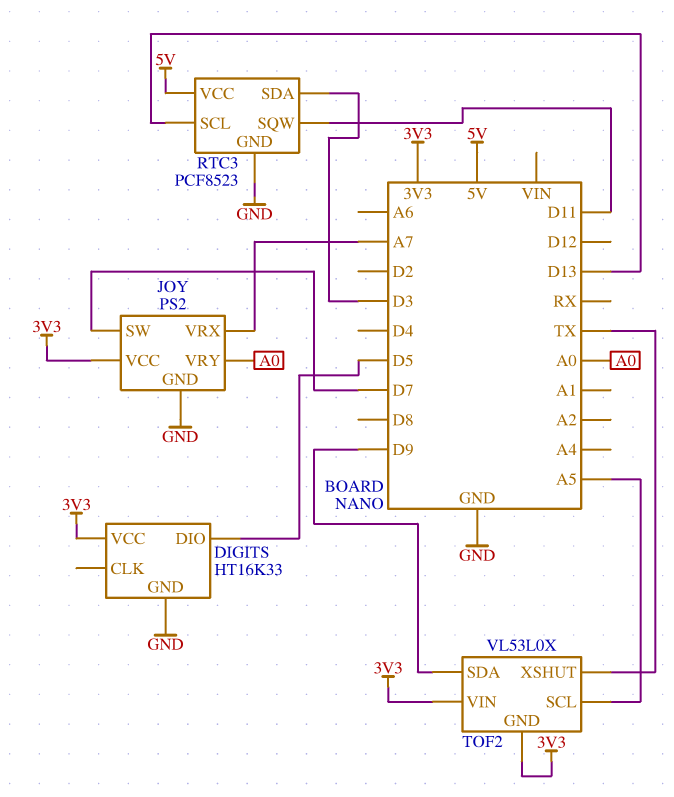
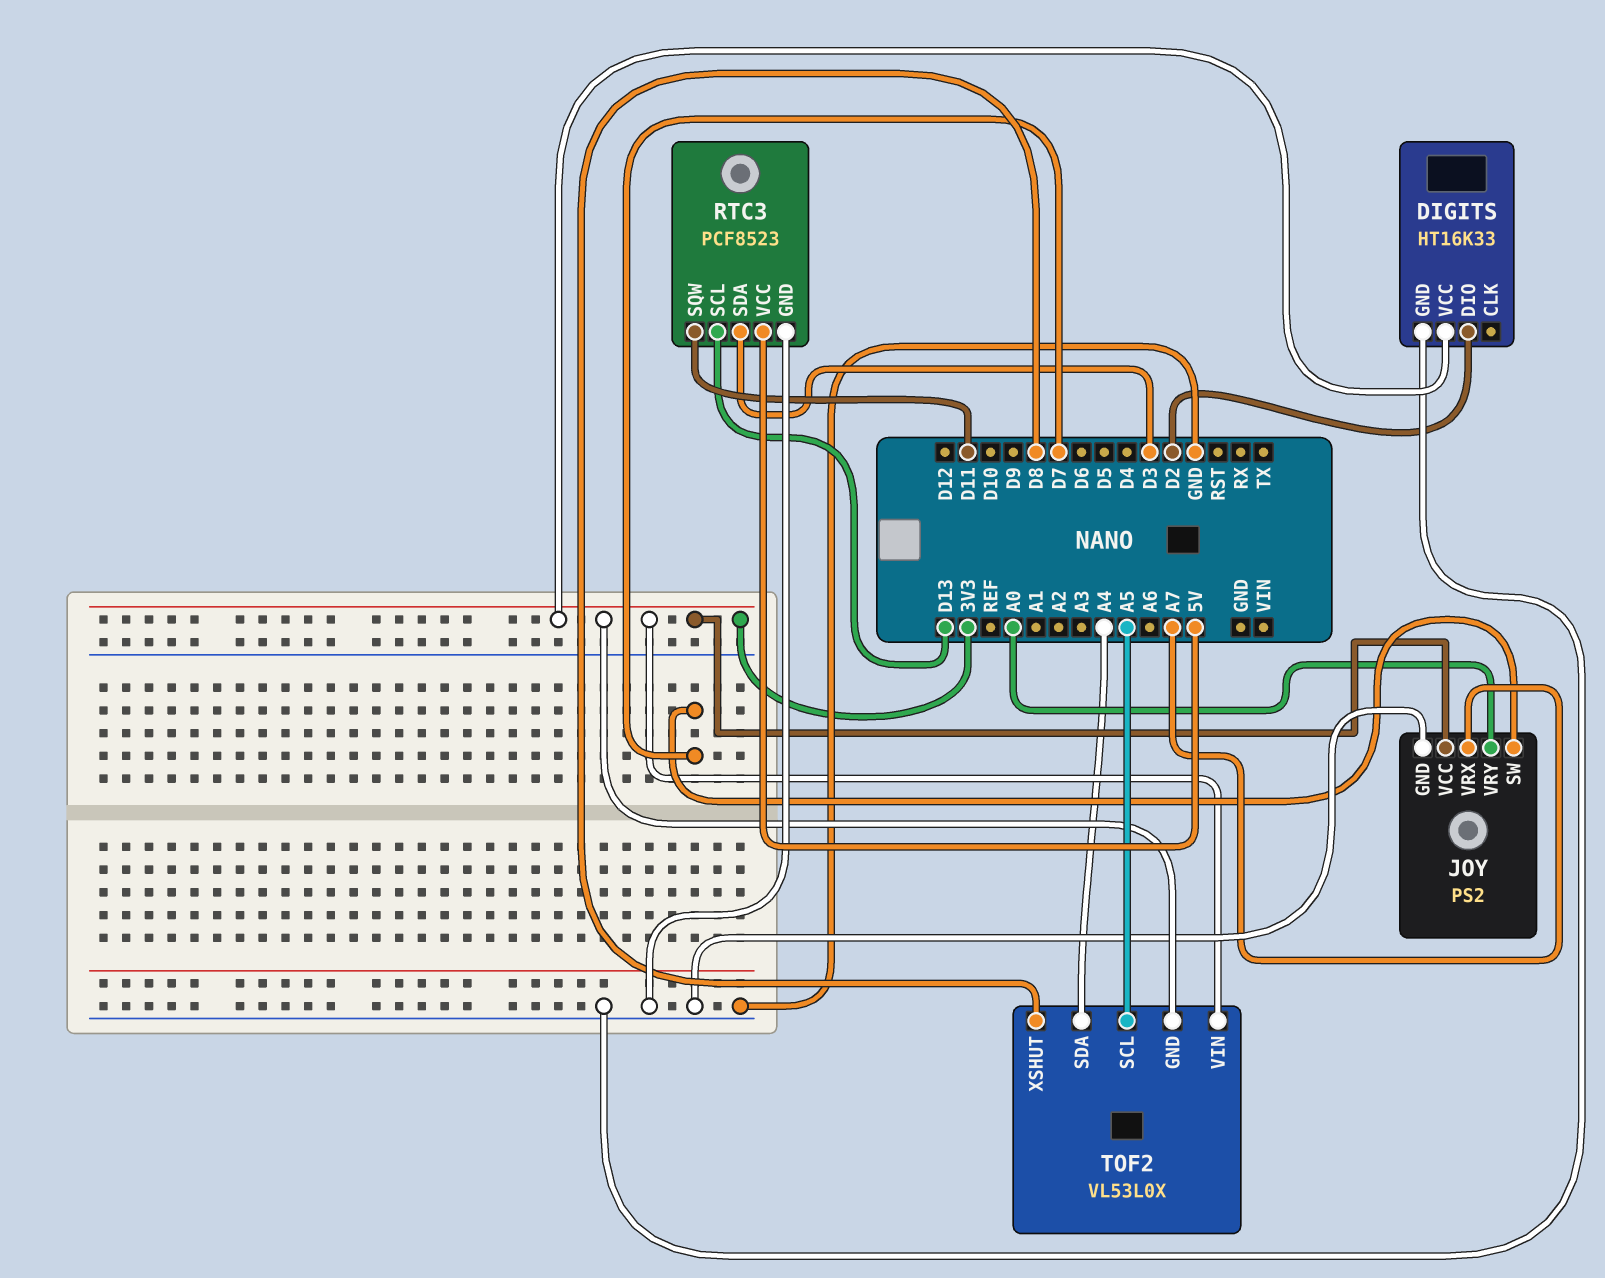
DIGITS pin DIO: D5 -> D2
TOF2 pin SDA: D9 -> A4
TOF2 pin XSHUT: TX -> D8

